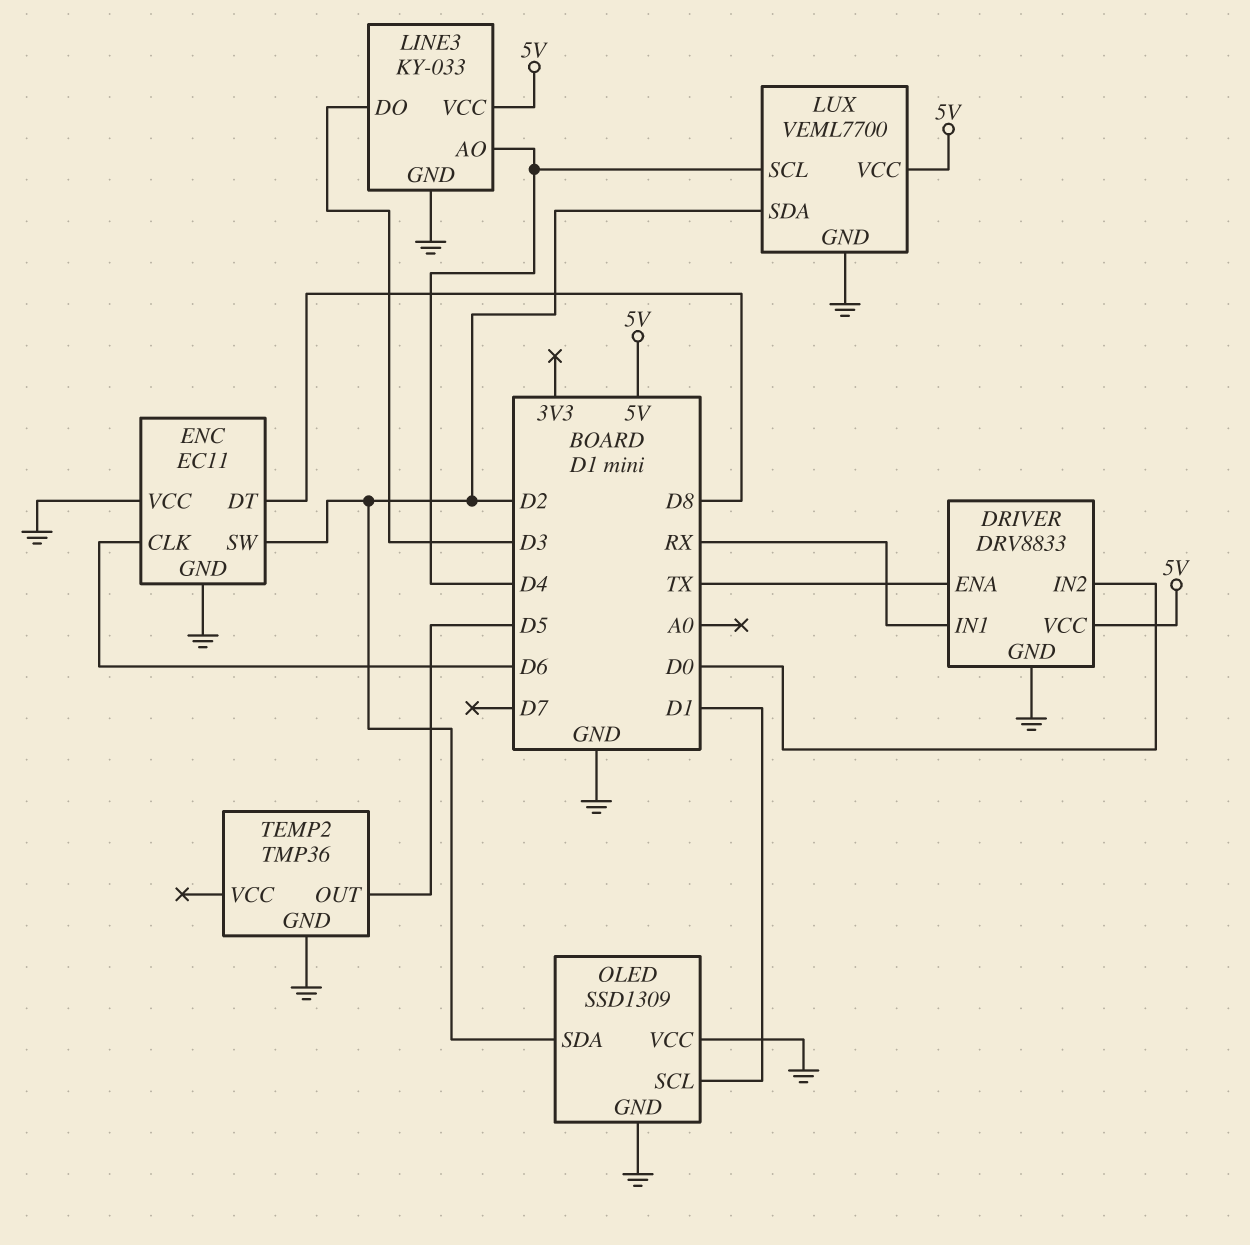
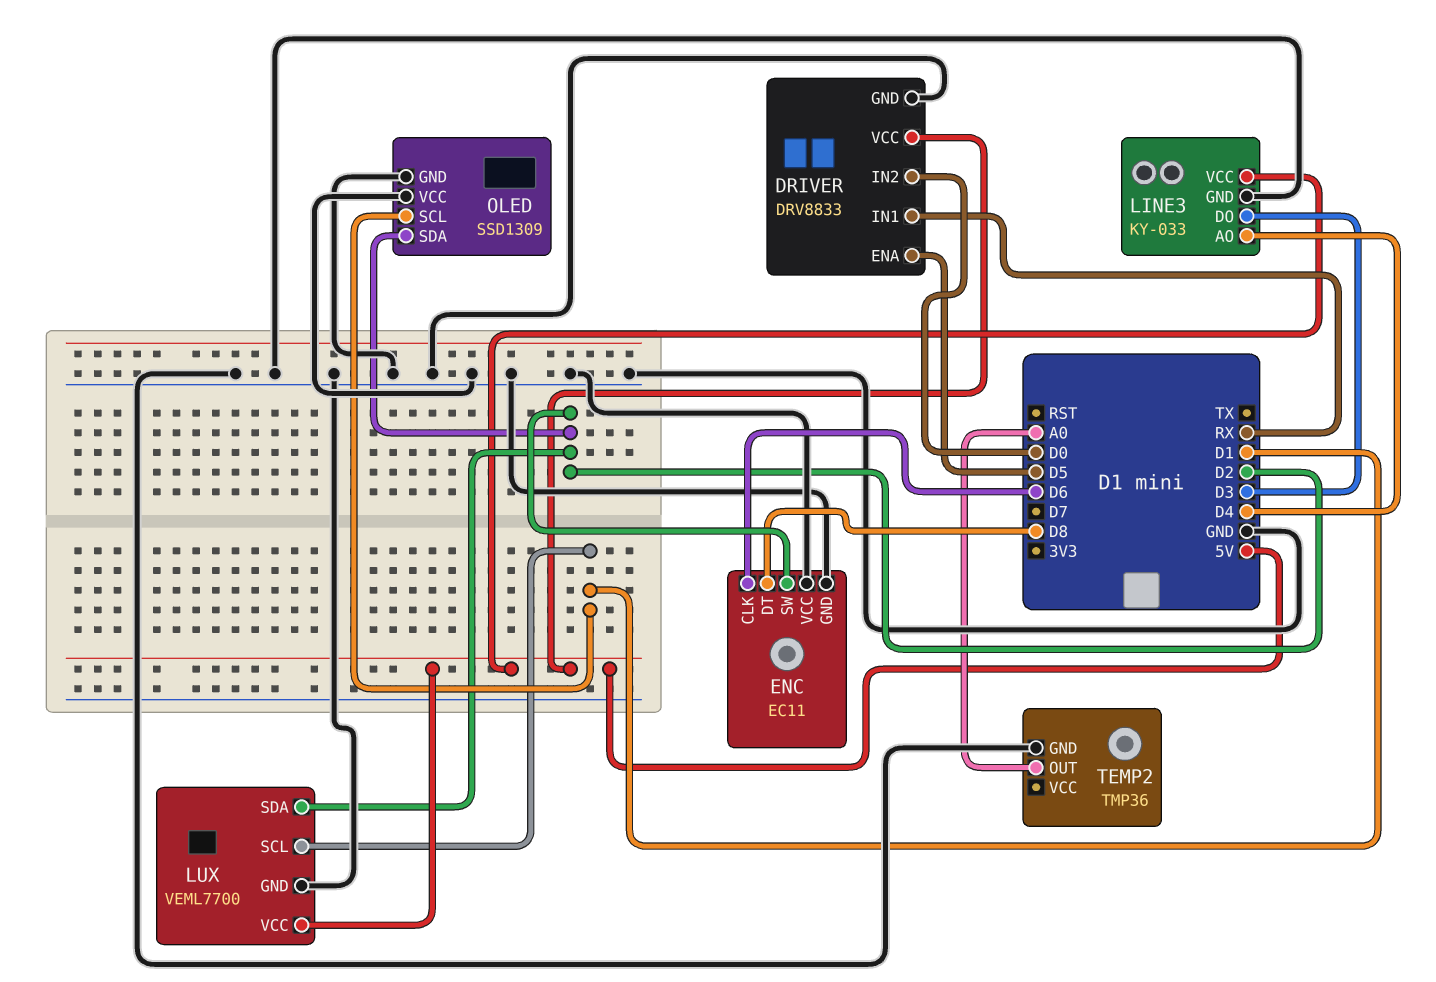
DRIVER pin ENA: TX -> D5
LUX pin SCL: D4 -> D1
TEMP2 pin OUT: D5 -> A0

